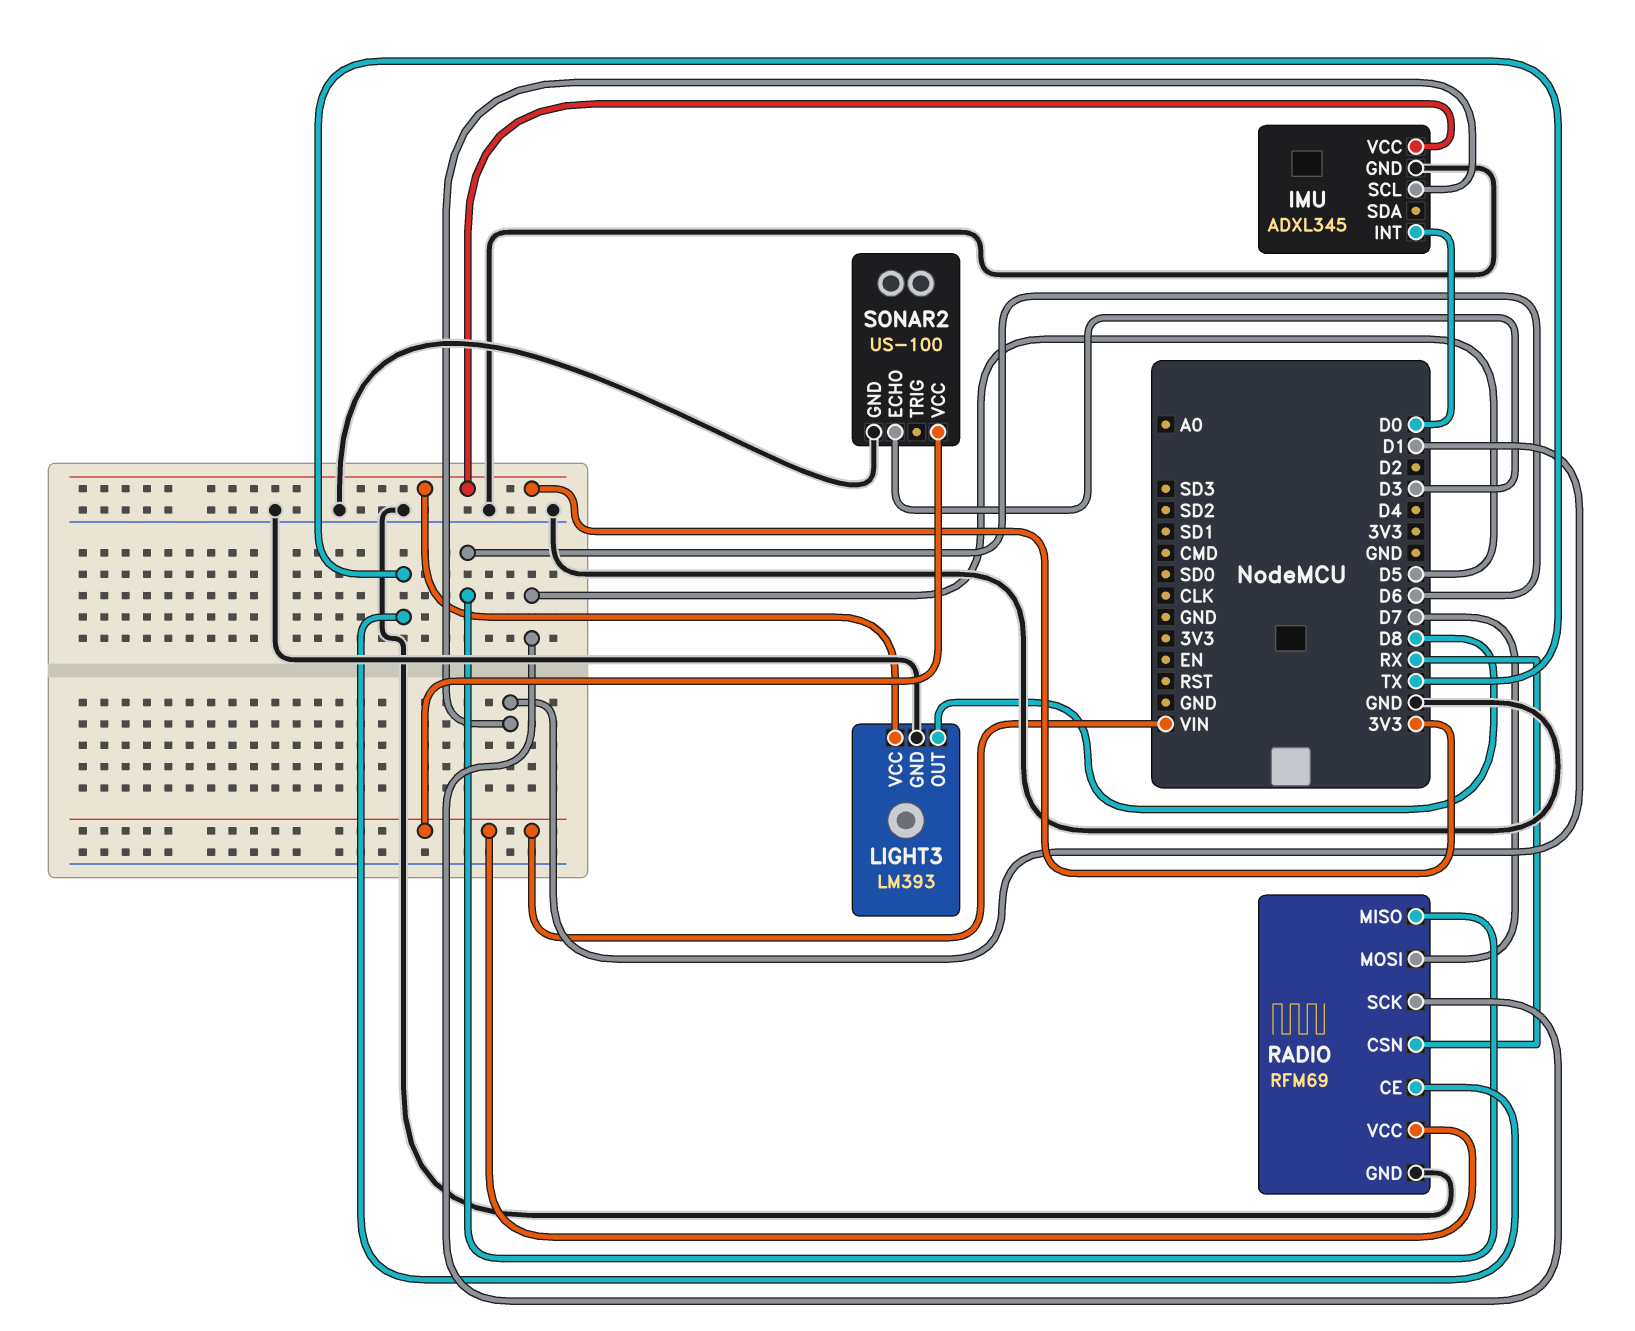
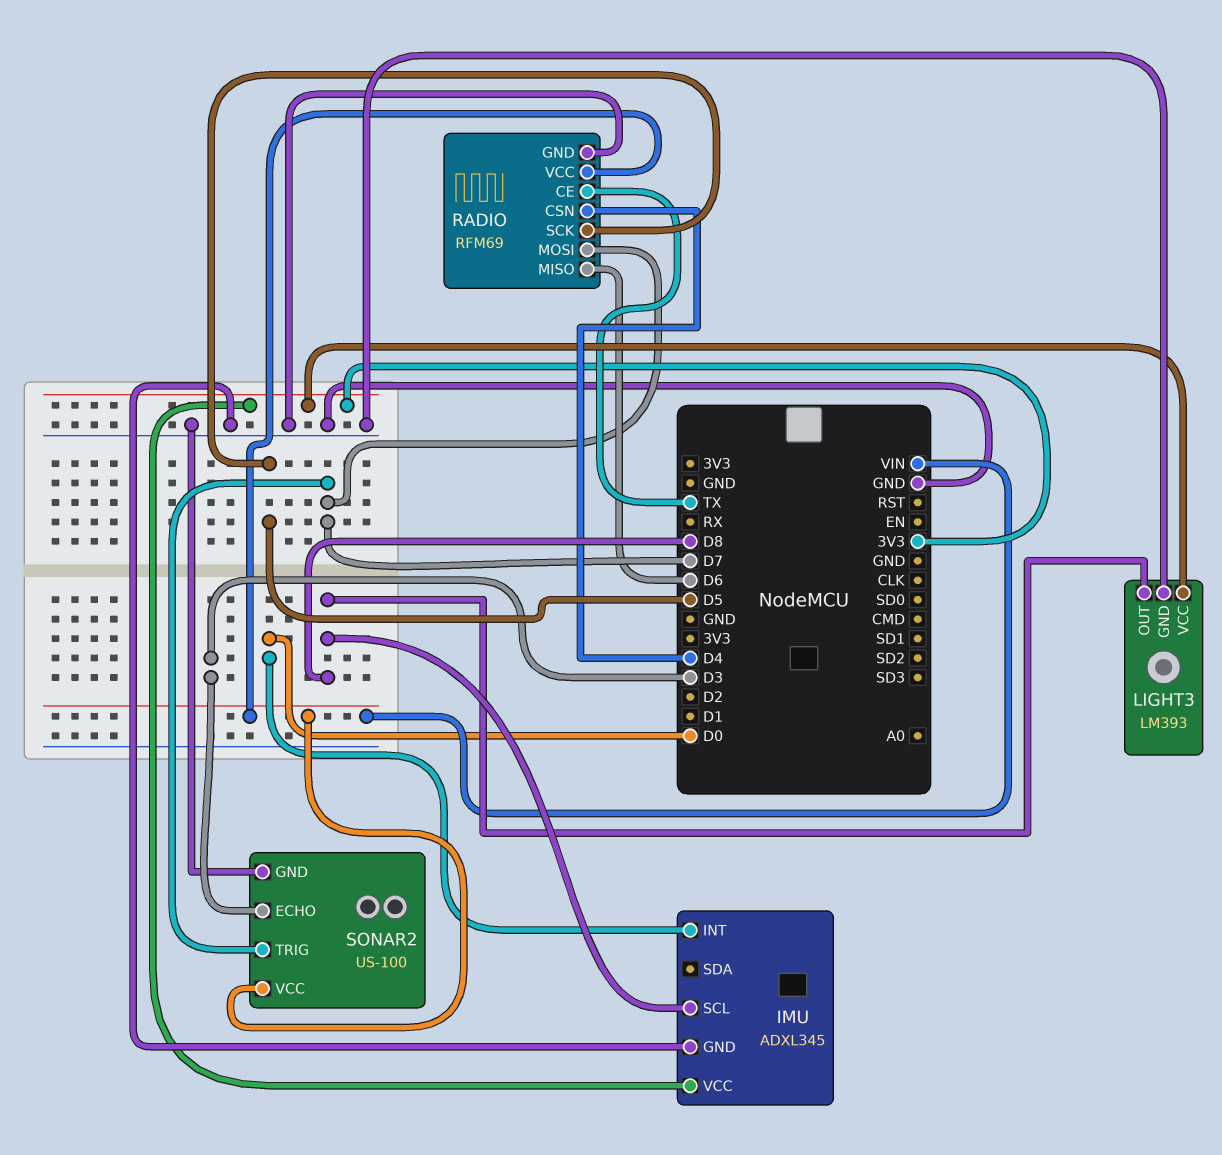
IMU pin SCL: D1 -> D8
RADIO pin CSN: RX -> D4
SONAR2 pin TRIG: none -> D7

